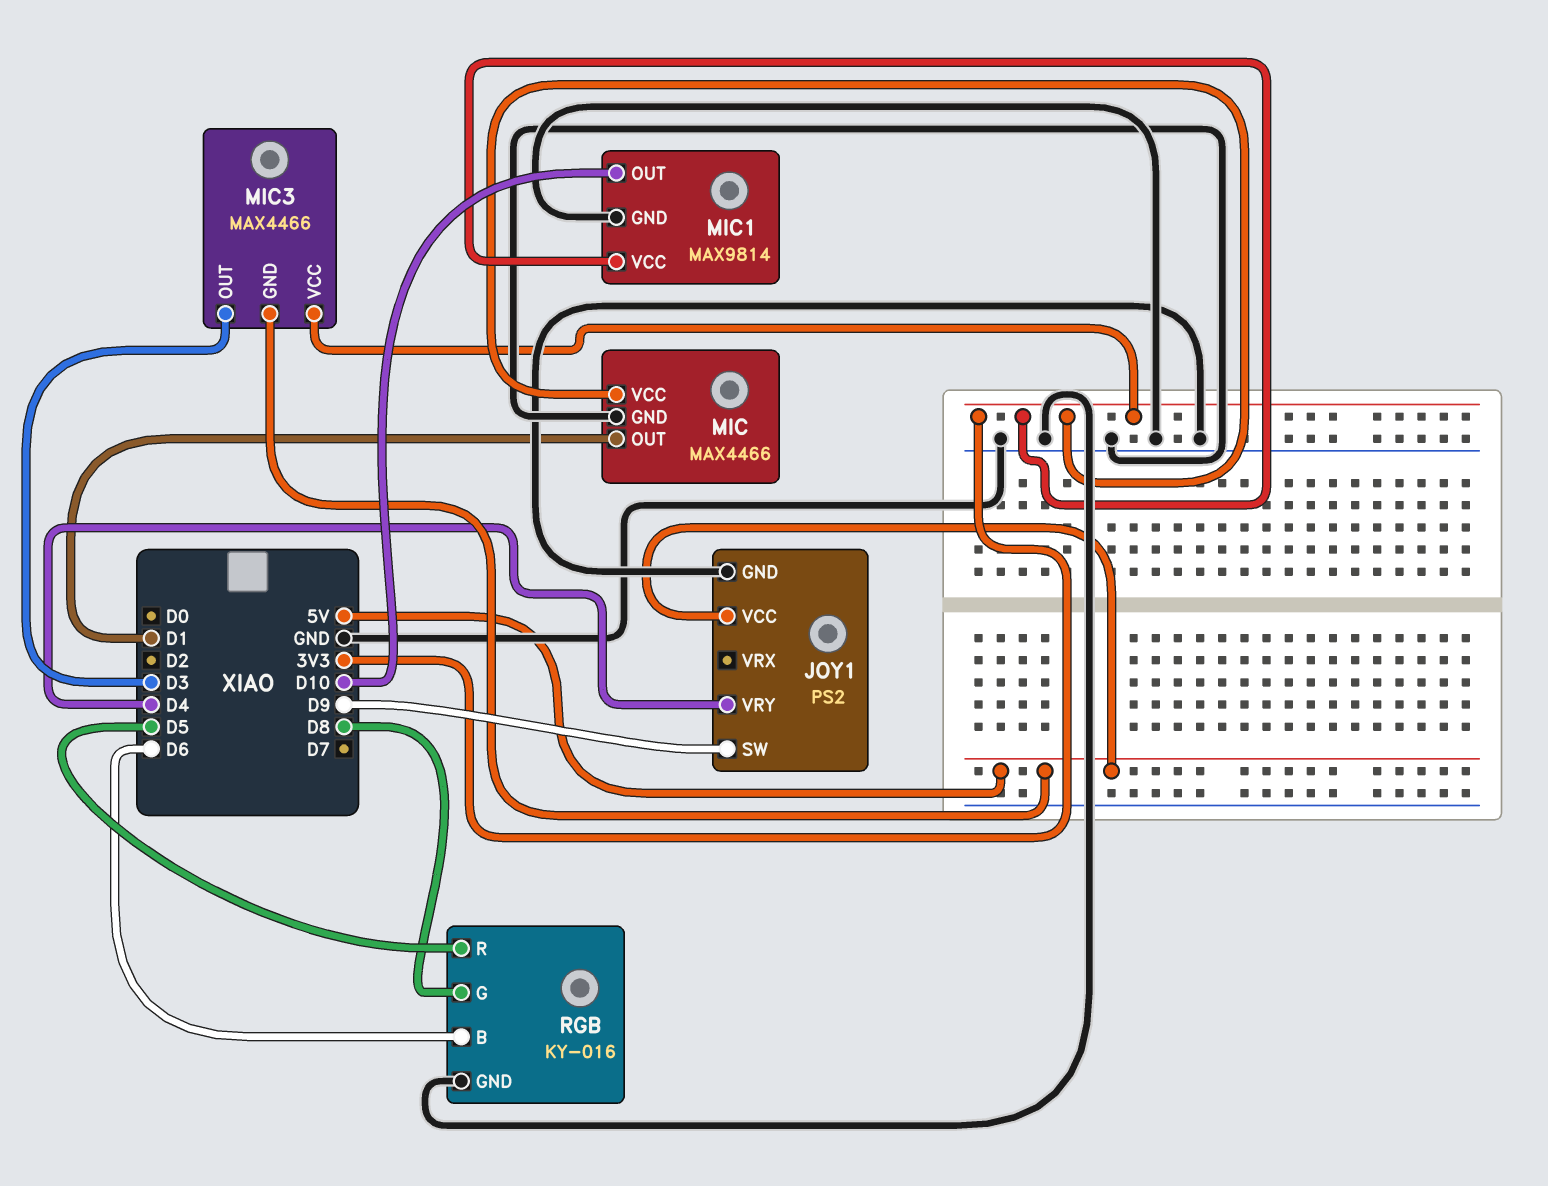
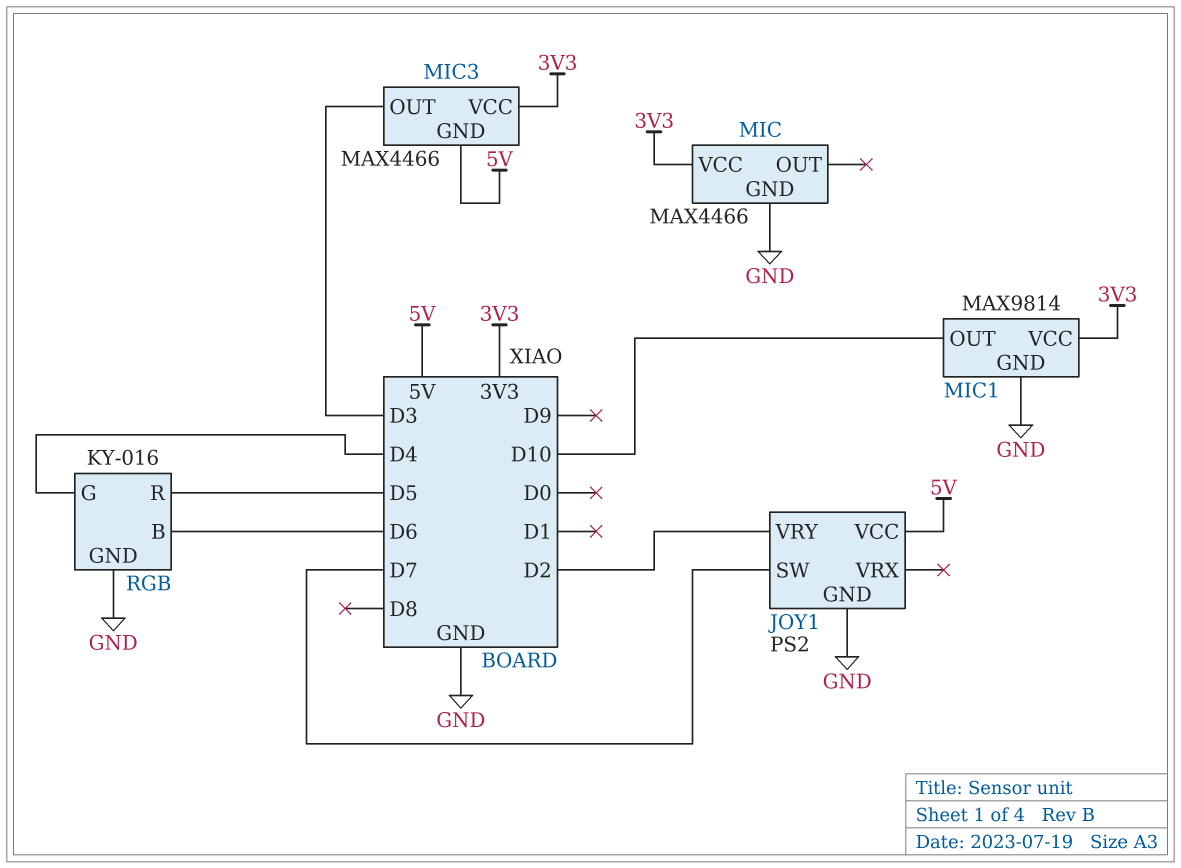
JOY1 pin SW: D9 -> D7
JOY1 pin VRY: D4 -> D2
MIC pin OUT: D1 -> none
RGB pin G: D8 -> D4

